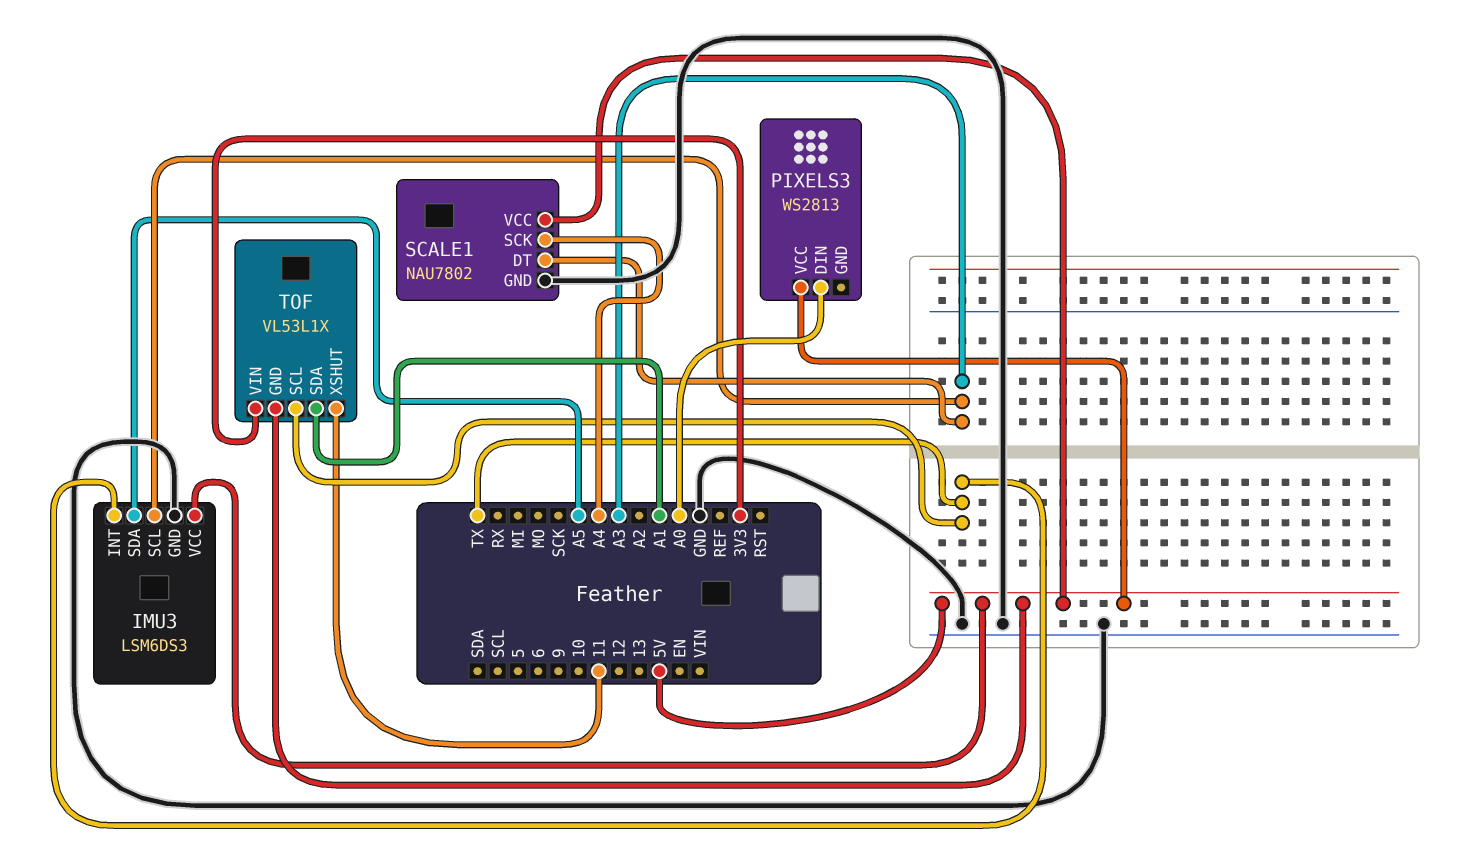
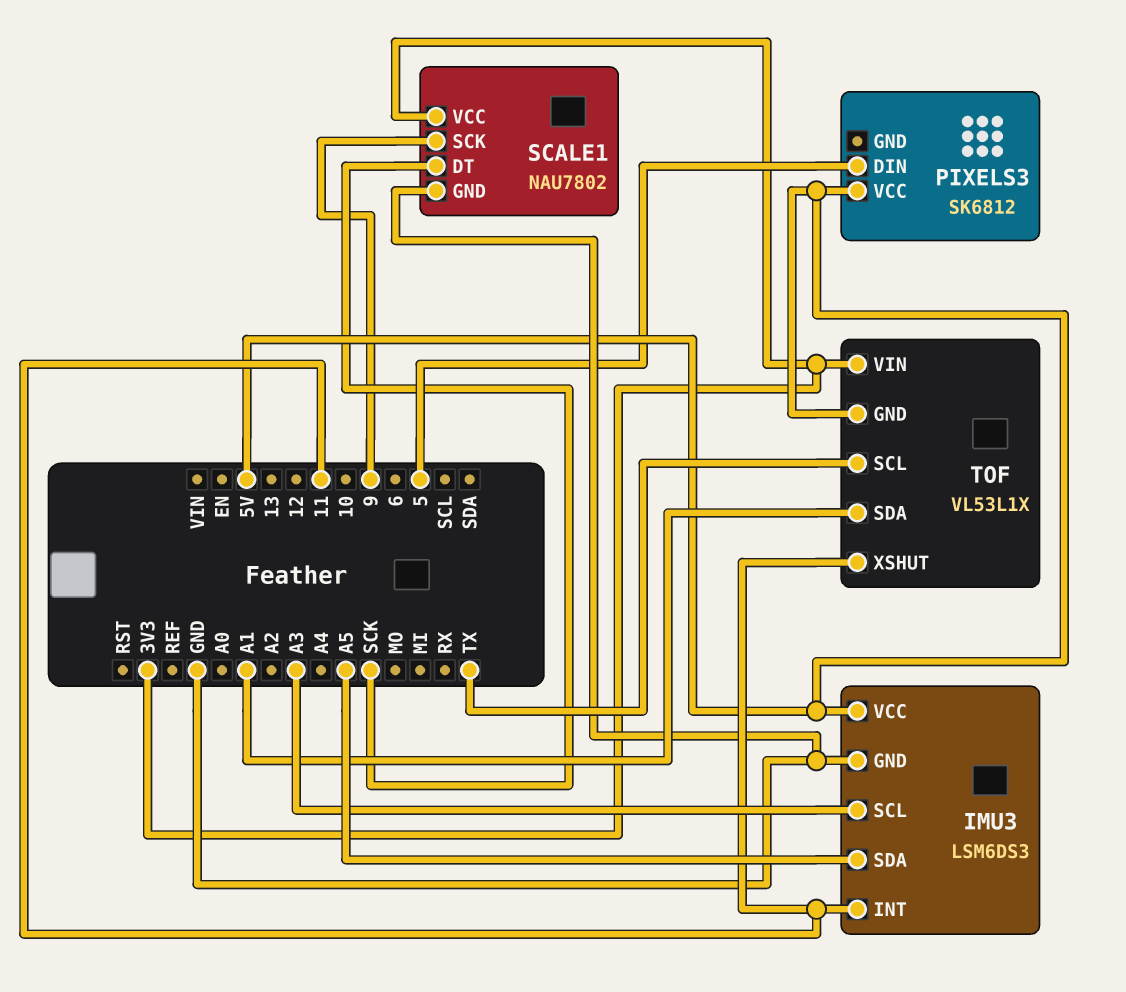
IMU3 pin INT: TX -> 11
PIXELS3: WS2813 -> SK6812
PIXELS3 pin DIN: A0 -> 5
SCALE1 pin DT: A3 -> SCK
SCALE1 pin SCK: A4 -> 9
SCALE1 pin VCC: 5V -> 3V3

